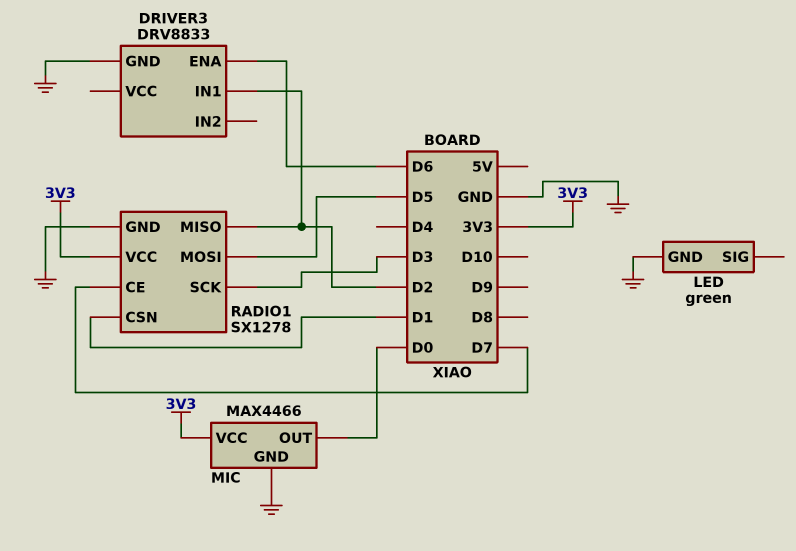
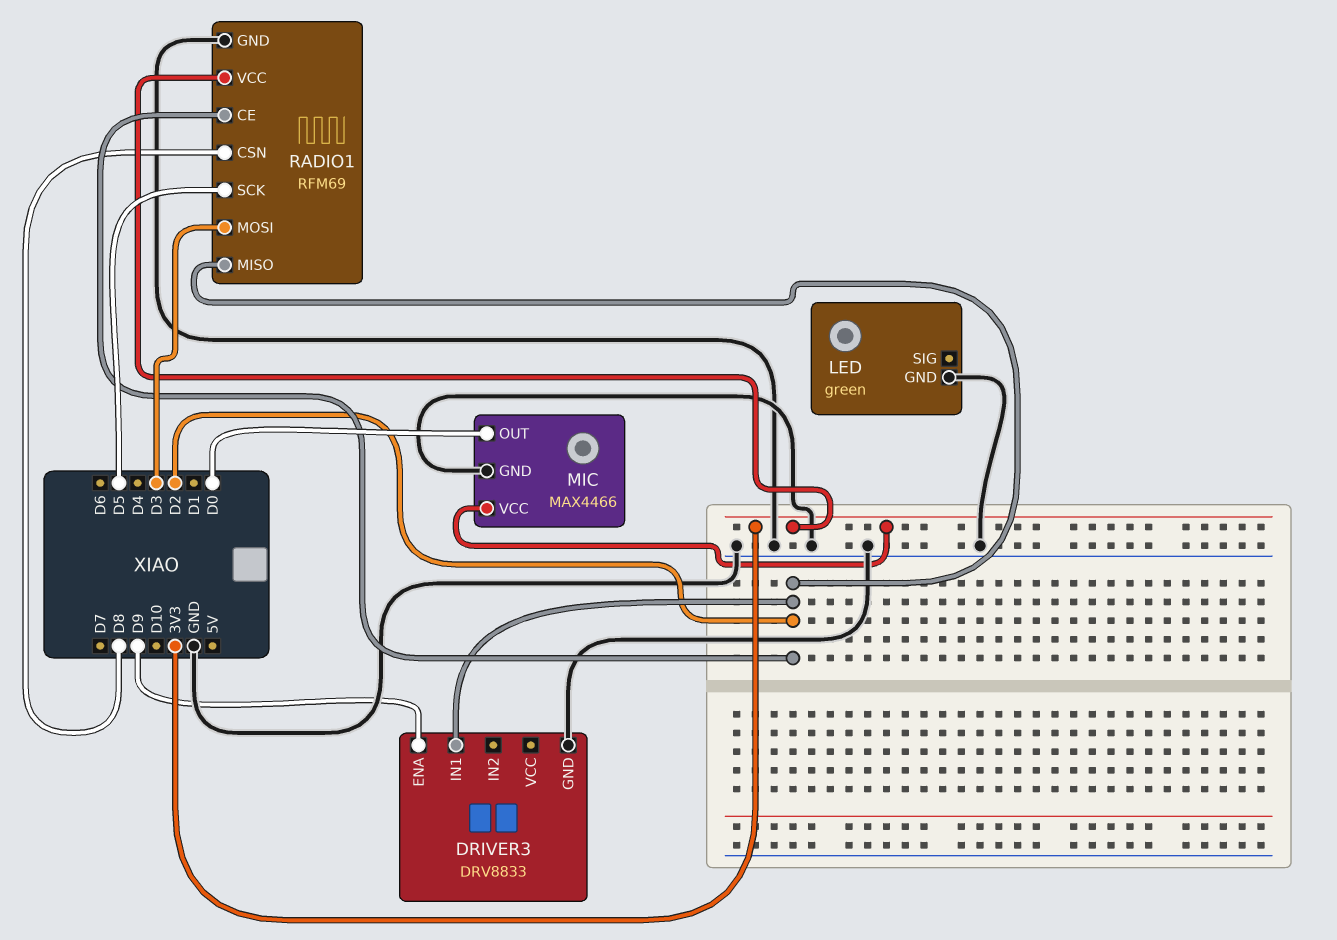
DRIVER3 pin ENA: D6 -> D9
RADIO1: SX1278 -> RFM69
RADIO1 pin CE: D7 -> D2
RADIO1 pin CSN: D1 -> D8
RADIO1 pin MOSI: D5 -> D3
RADIO1 pin SCK: D3 -> D5

